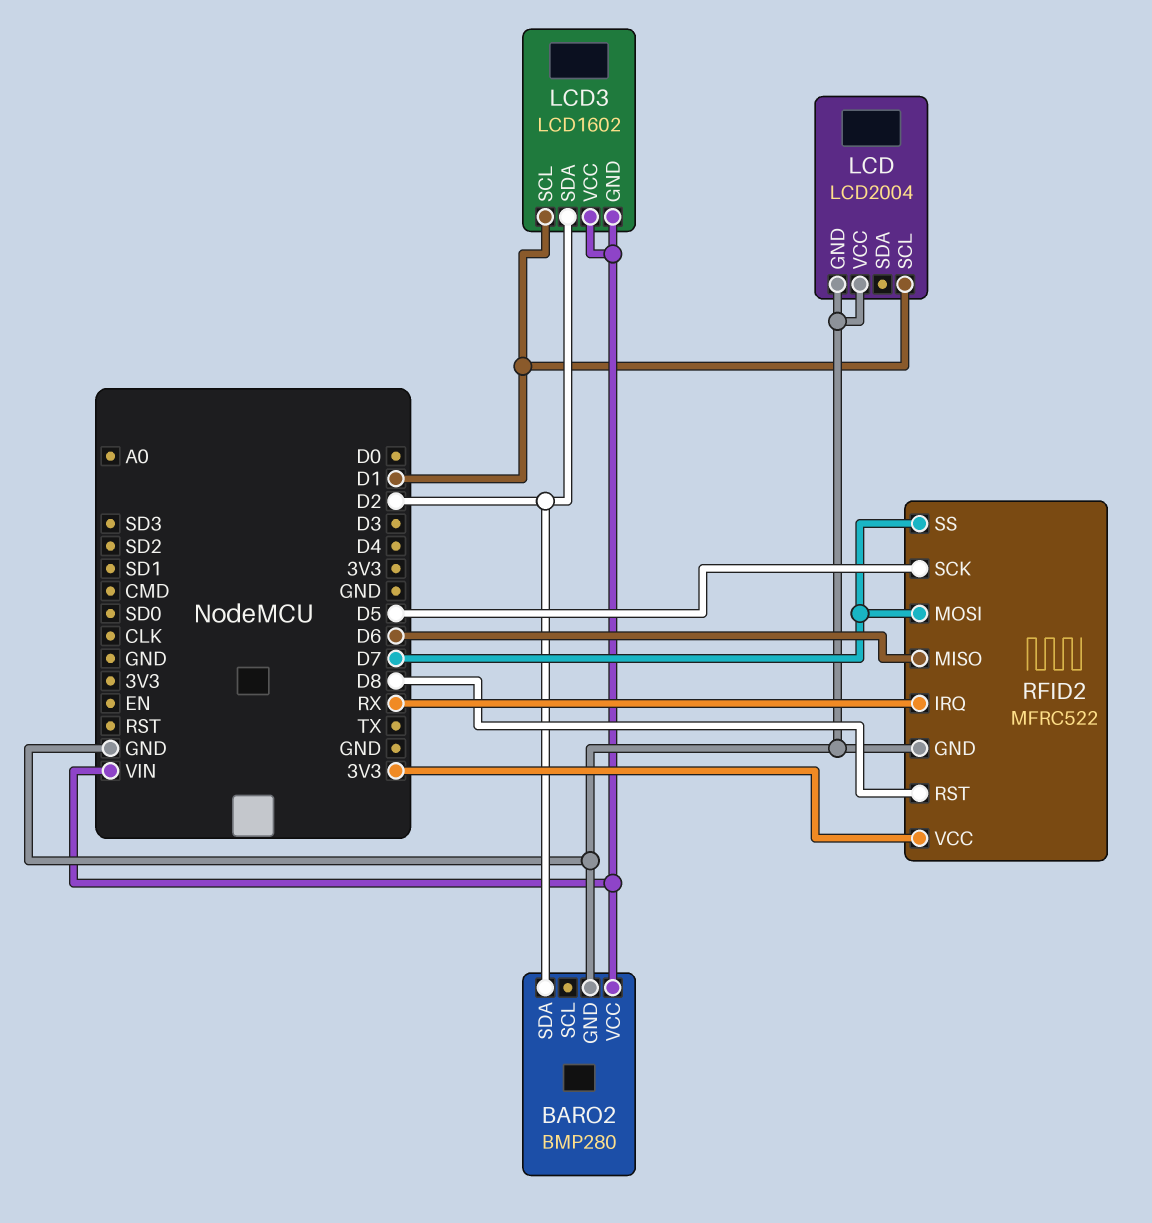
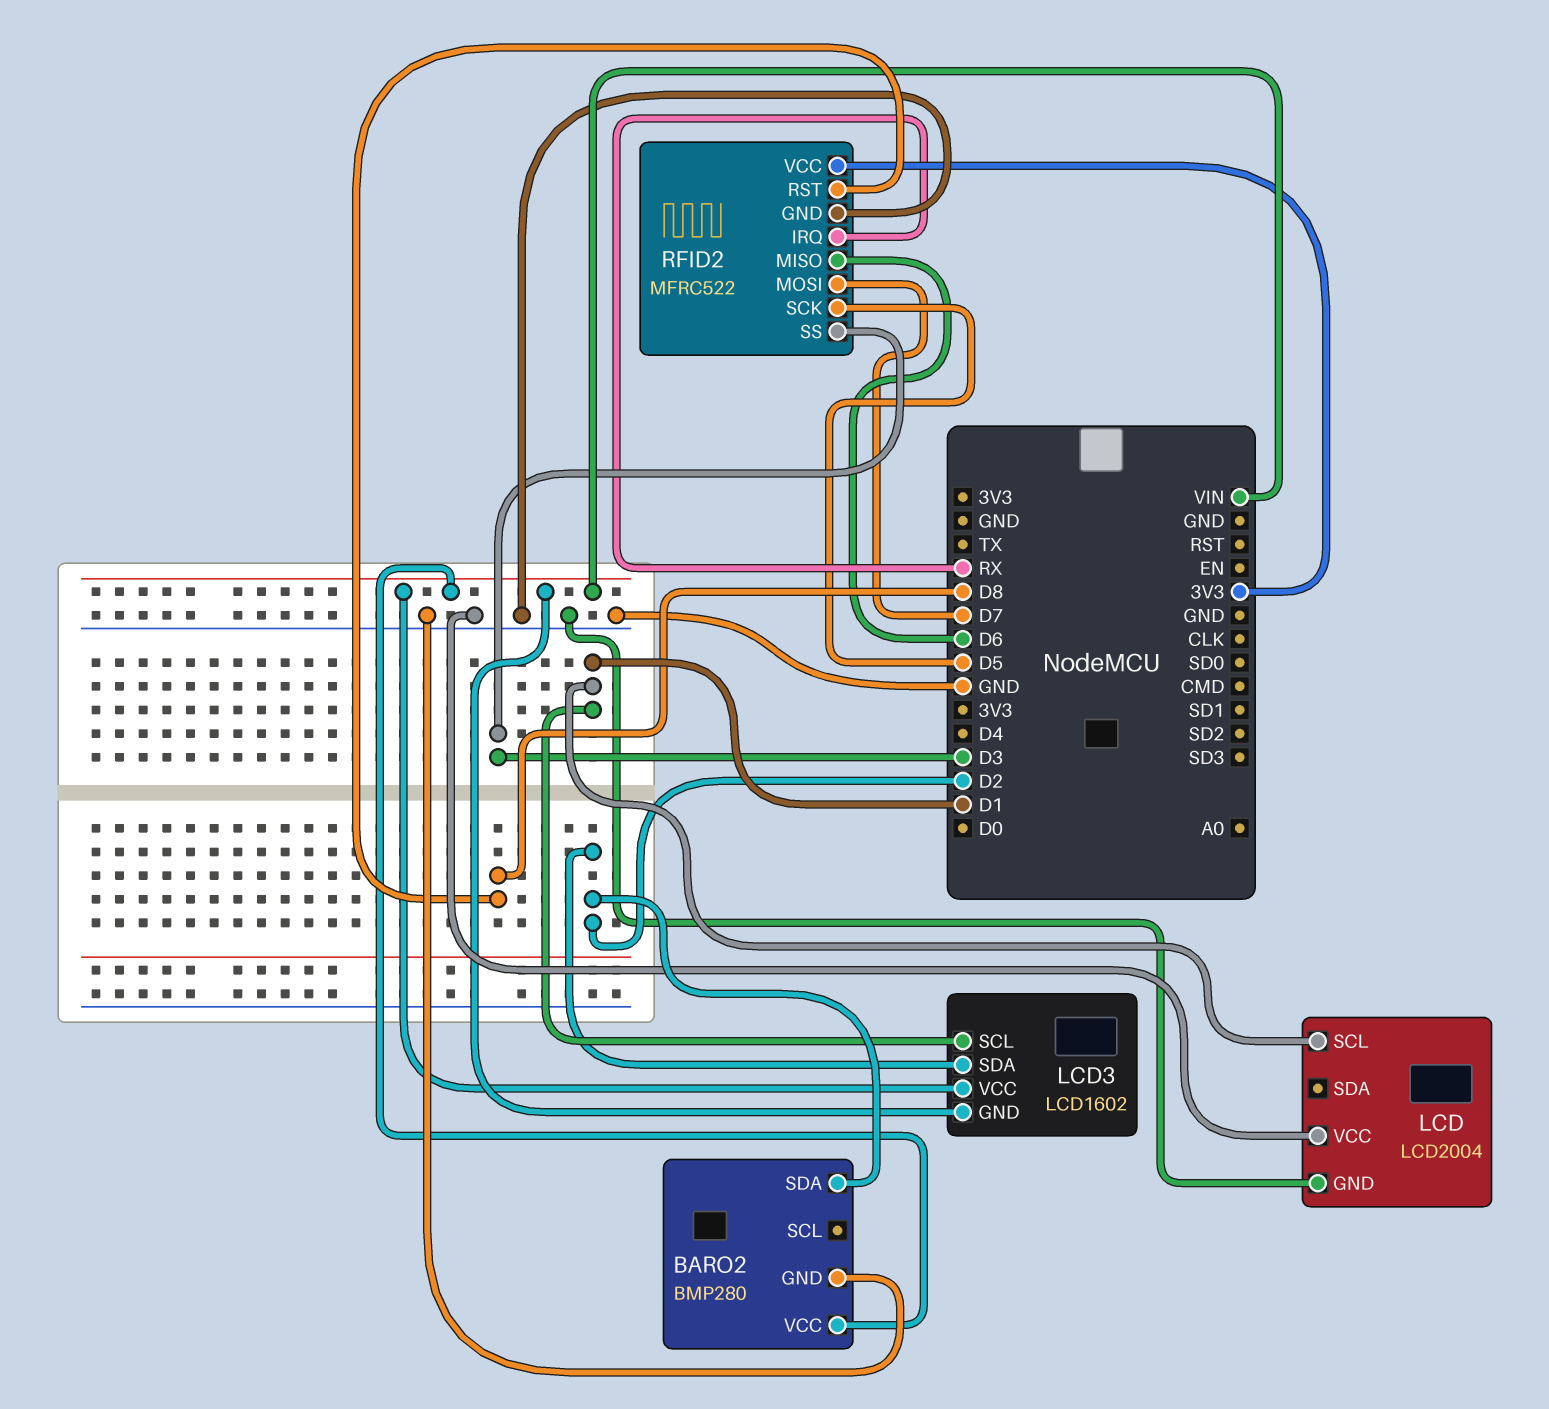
RFID2 pin SS: D7 -> D3

